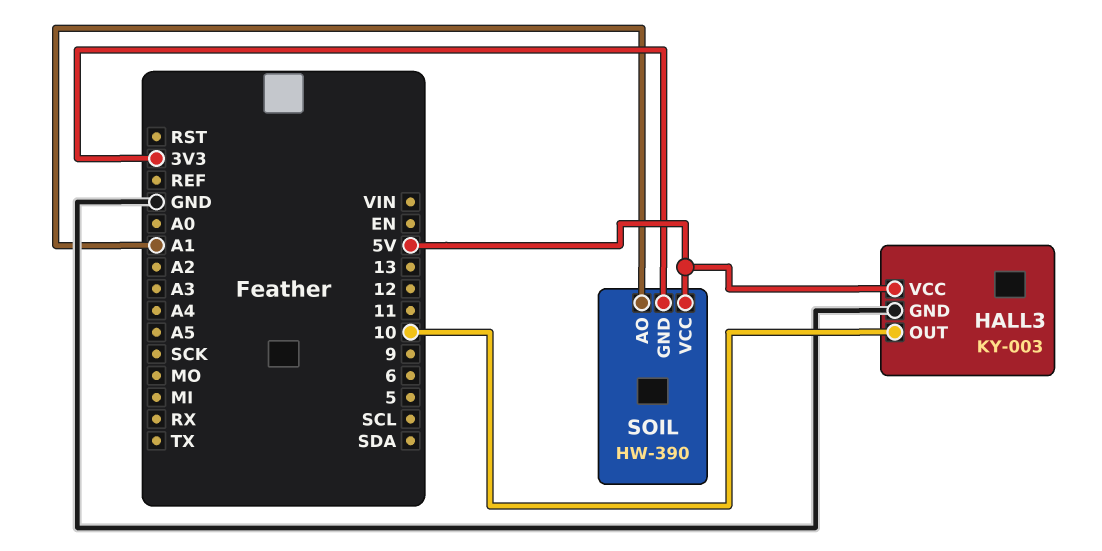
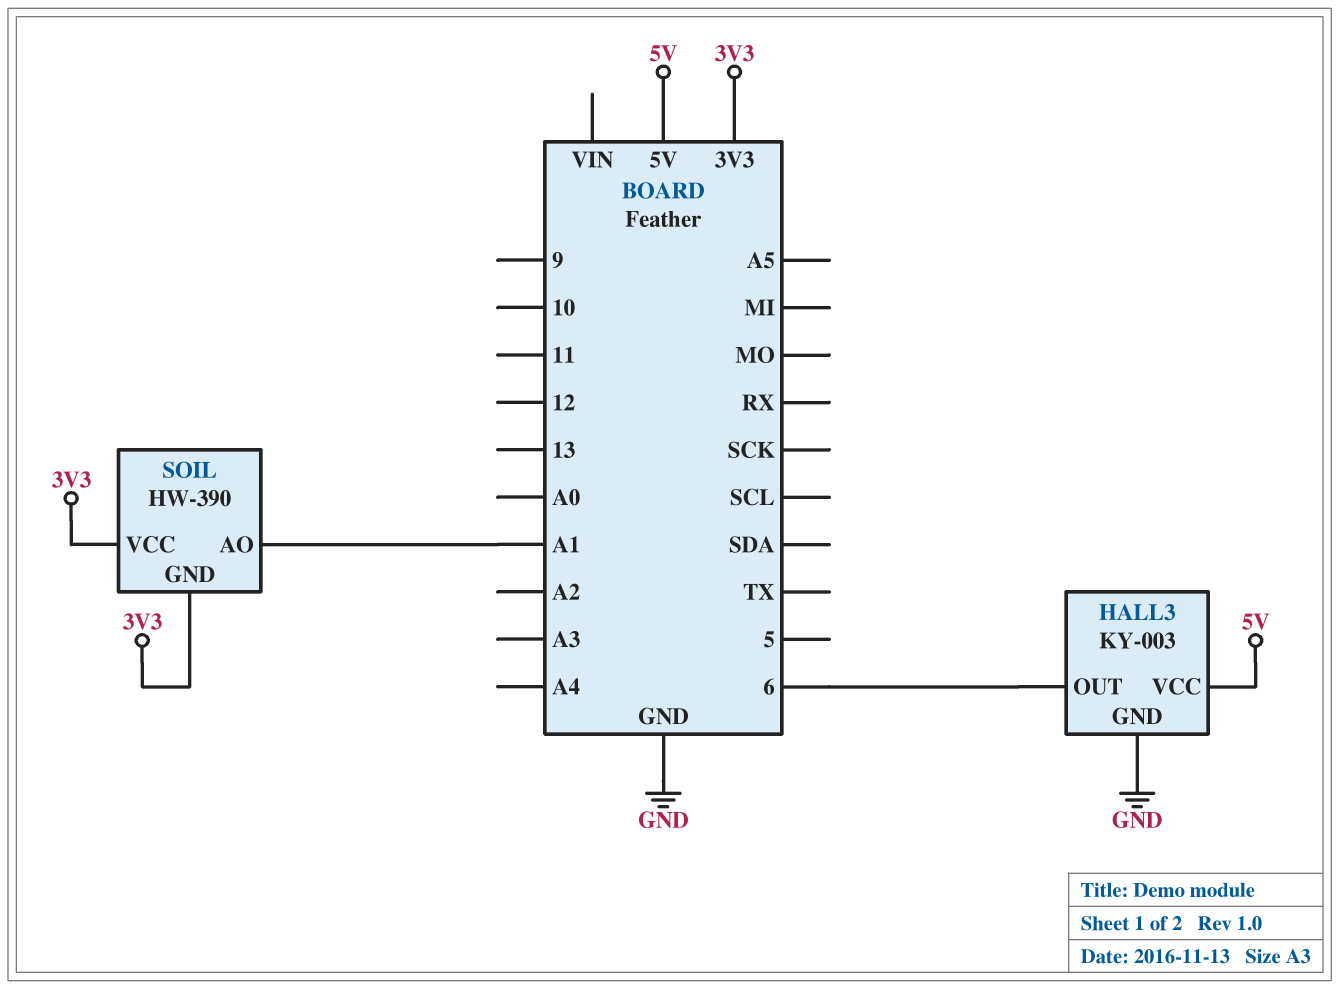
HALL3 pin OUT: 10 -> 6
SOIL pin VCC: 5V -> 3V3

